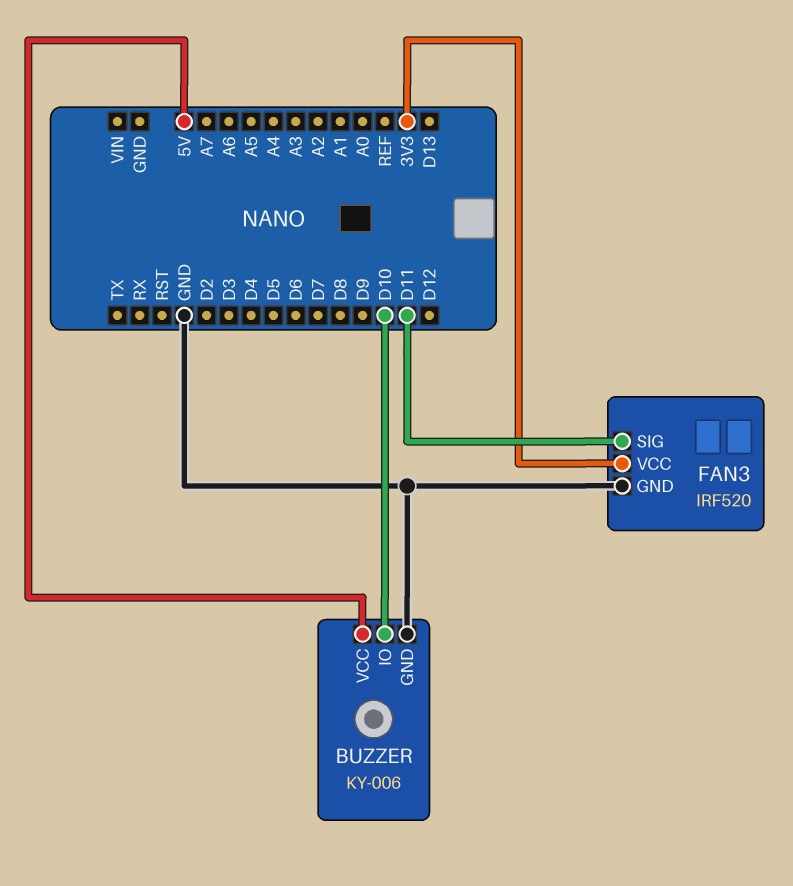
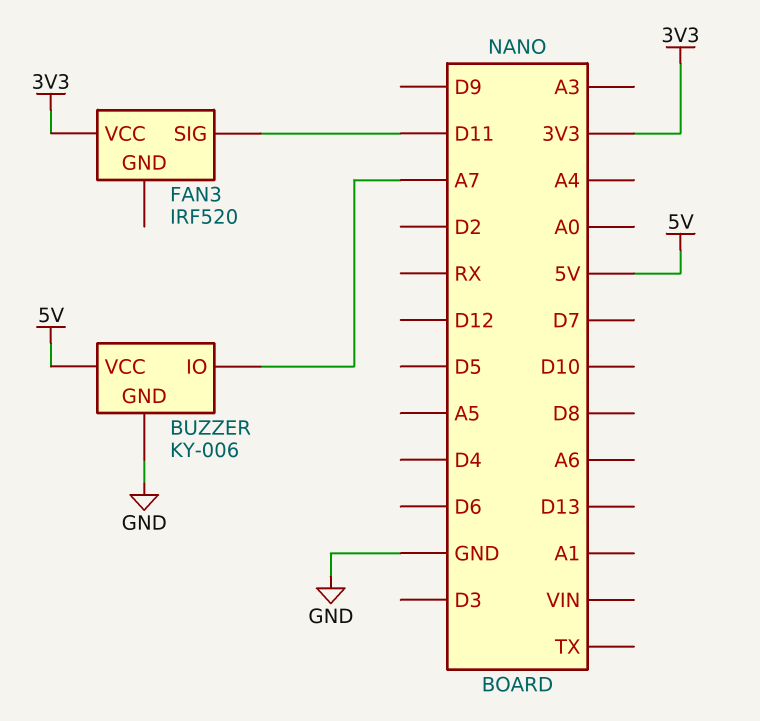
BUZZER pin IO: D10 -> A7
FAN3 pin GND: GND -> none

